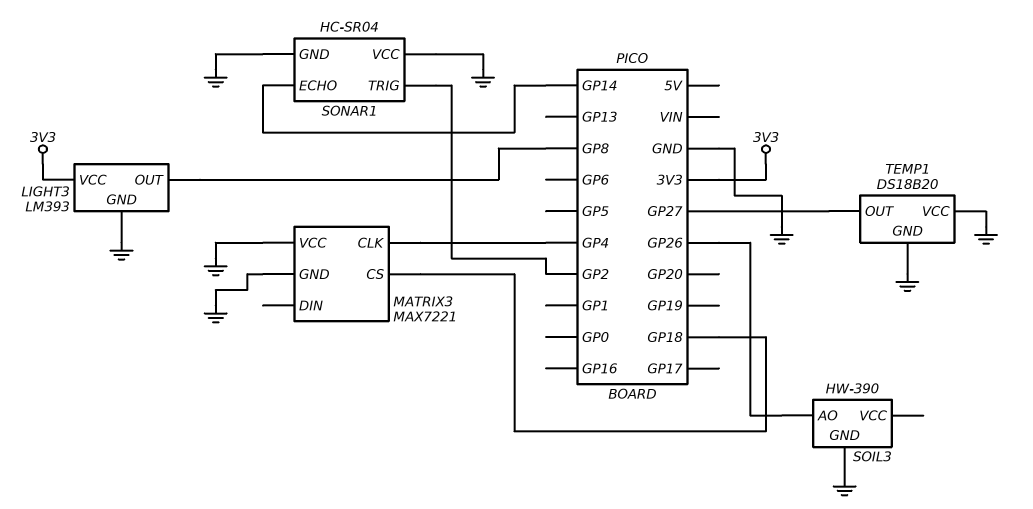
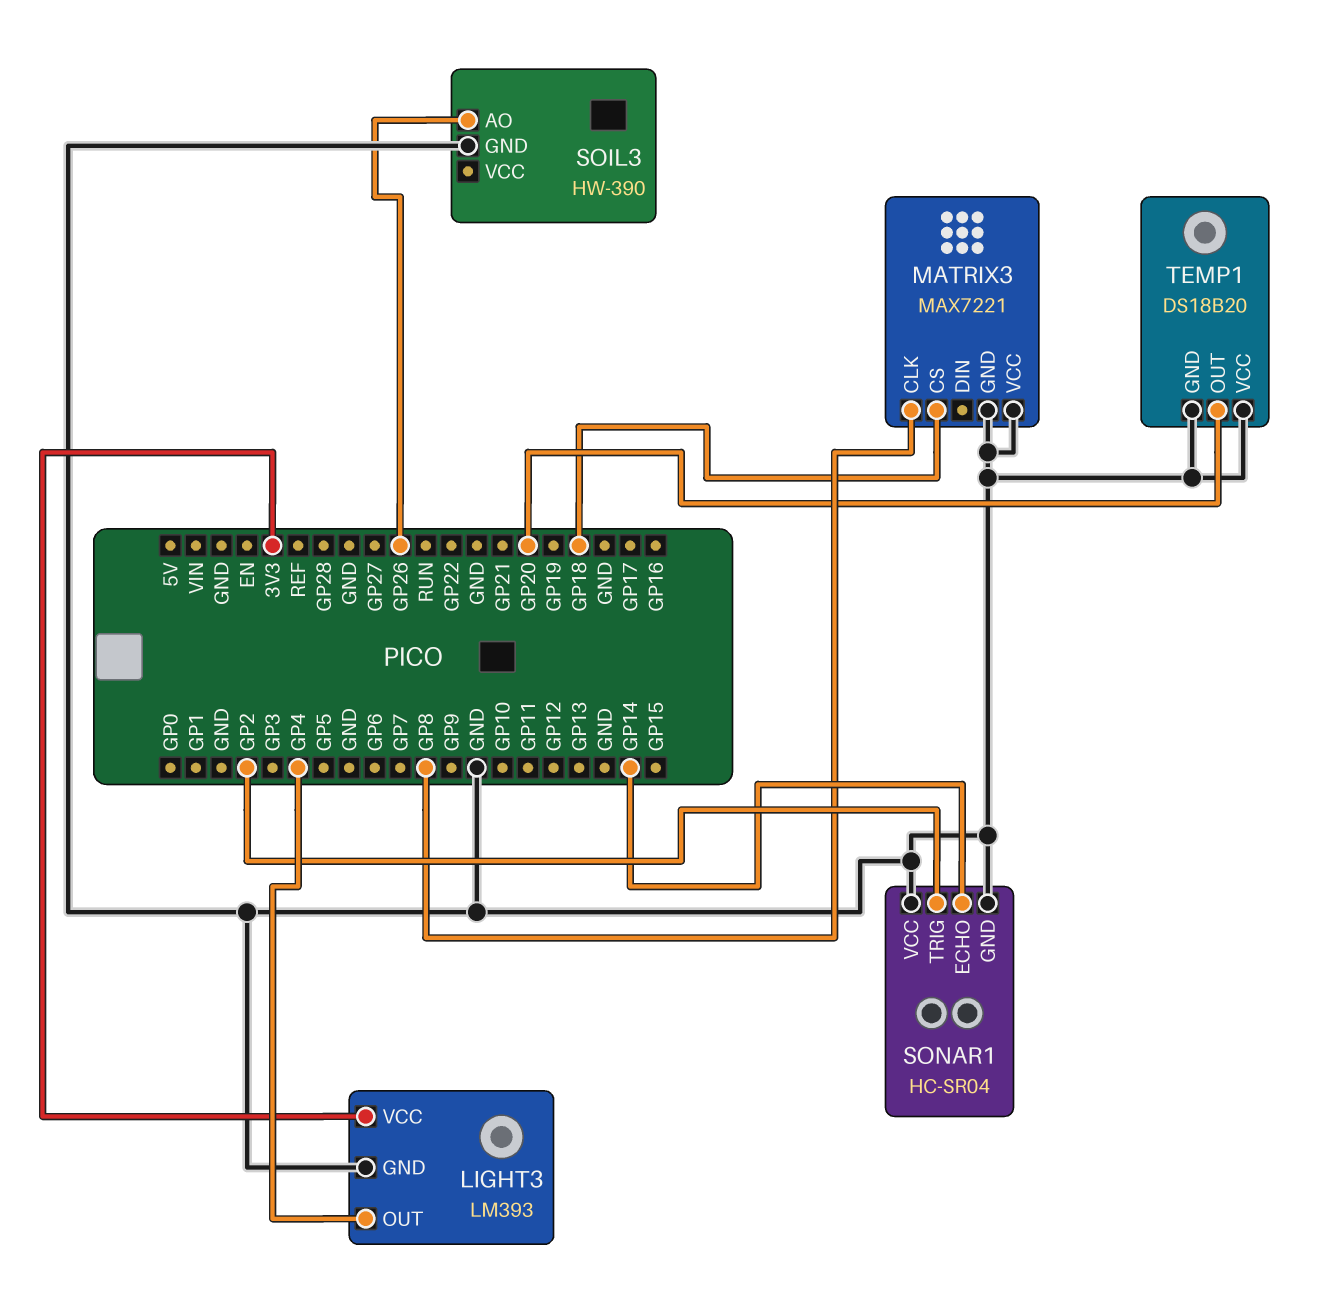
LIGHT3 pin OUT: GP8 -> GP4
MATRIX3 pin CLK: GP4 -> GP8
TEMP1 pin OUT: GP27 -> GP20

